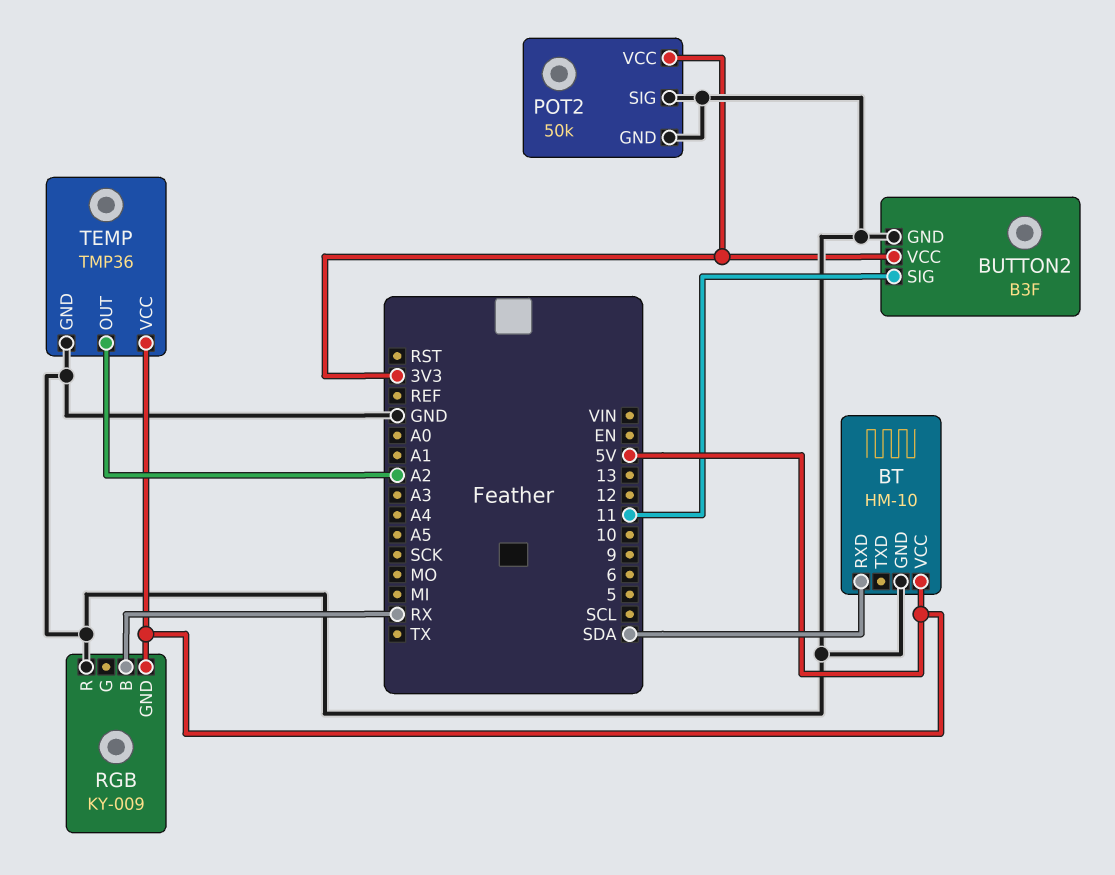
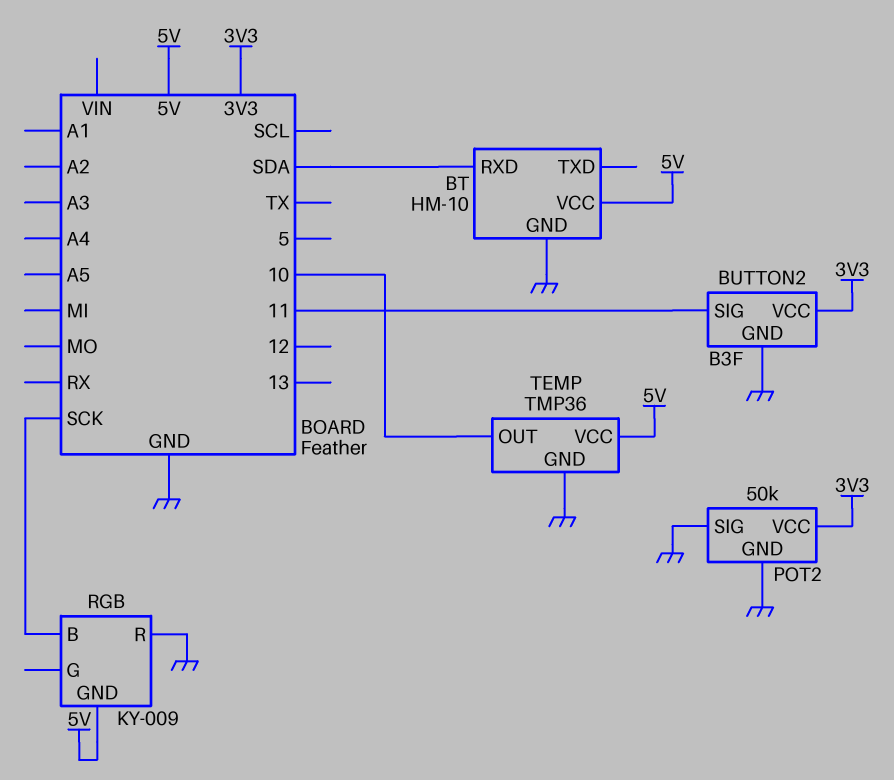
RGB pin B: RX -> SCK
TEMP pin OUT: A2 -> 10

